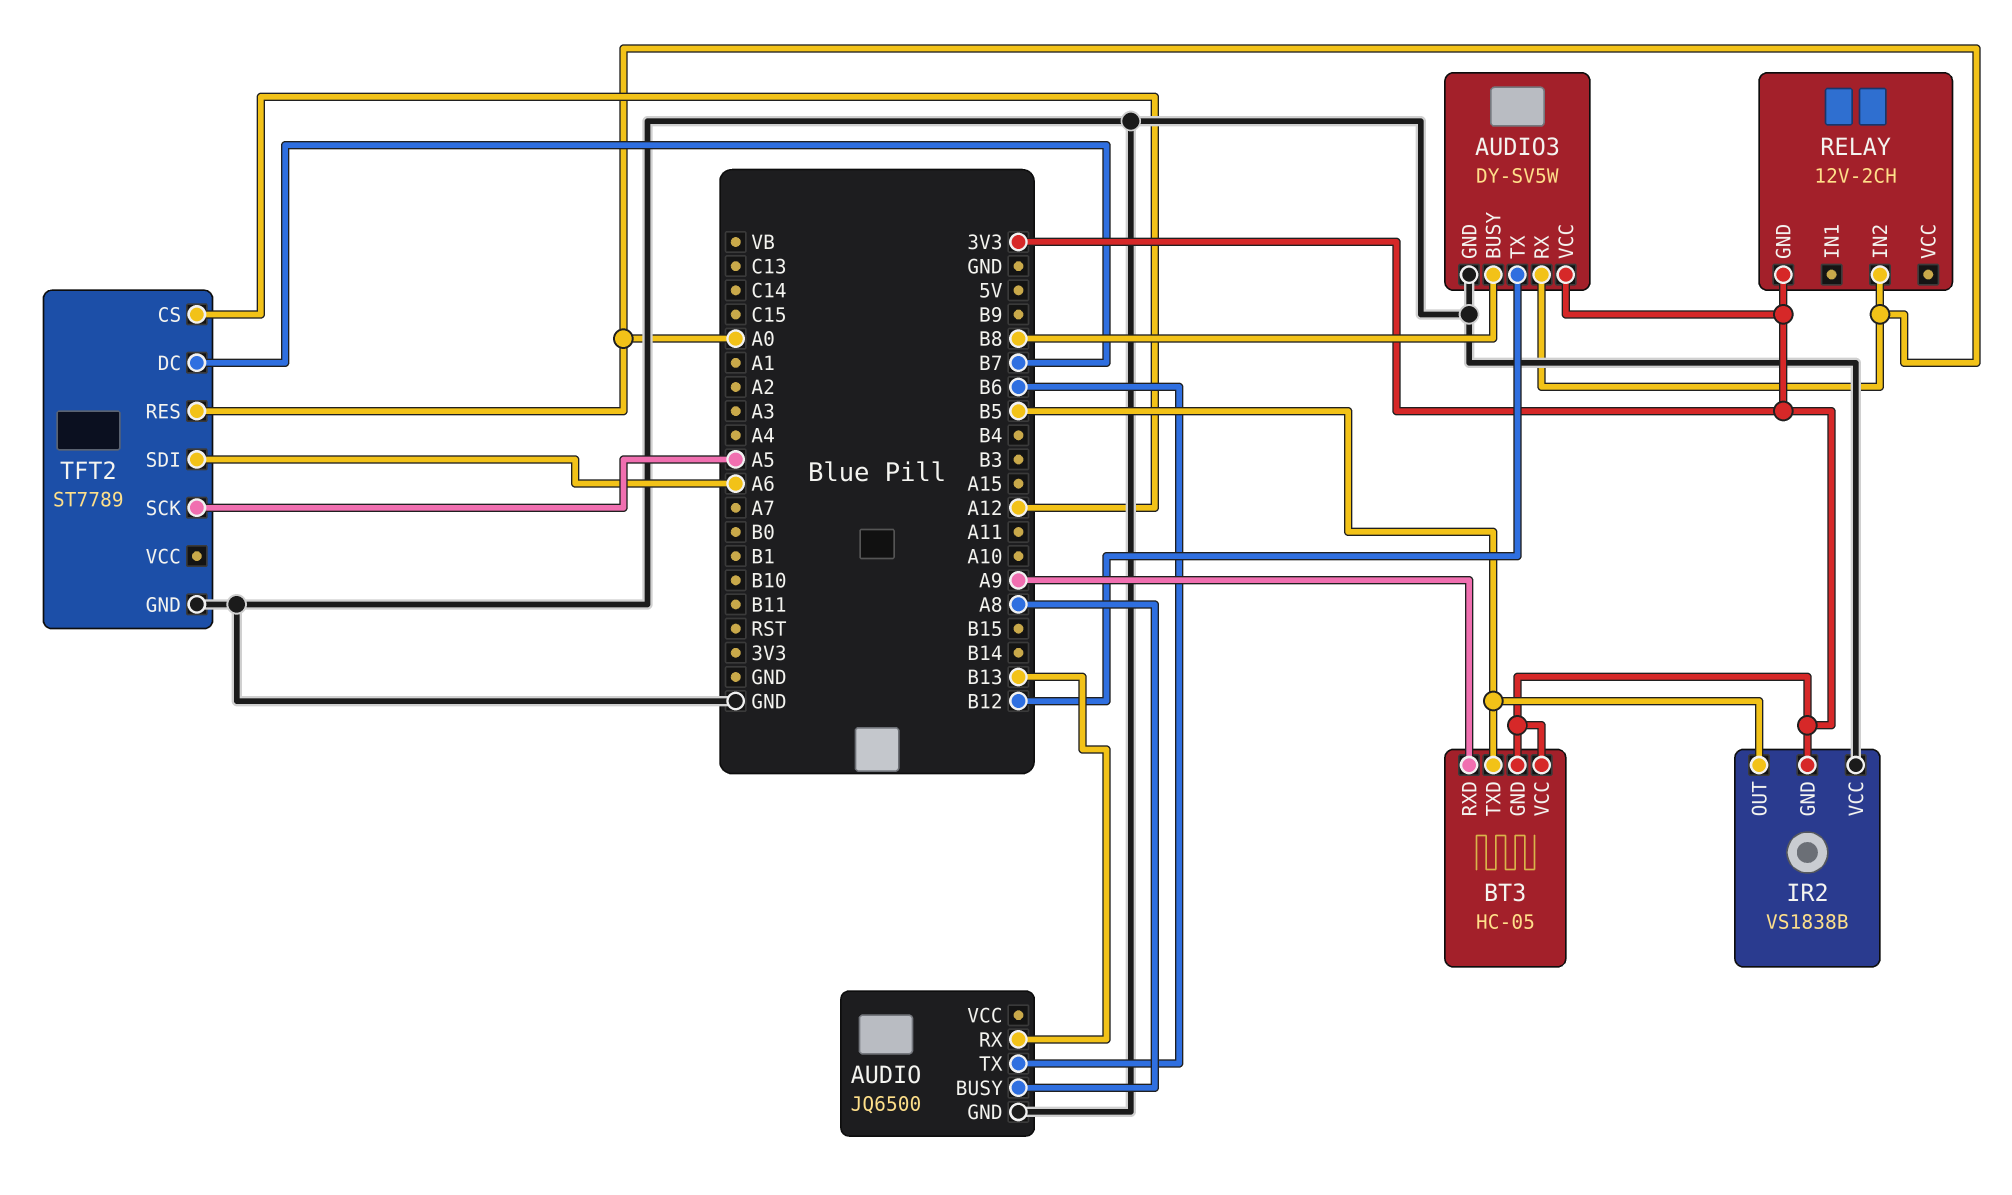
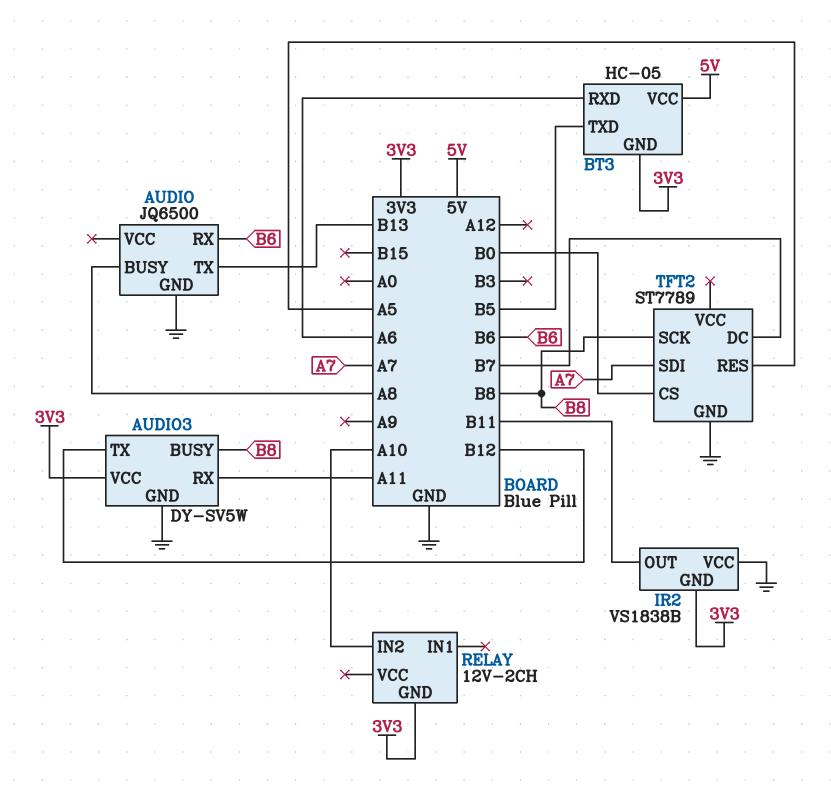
AUDIO pin RX: B13 -> B6
AUDIO pin TX: B6 -> B13
AUDIO3 pin RX: A0 -> A11
BT3 pin RXD: A9 -> A6
BT3 pin VCC: 3V3 -> 5V
IR2 pin OUT: B5 -> B11
RELAY pin IN2: A0 -> A10
TFT2 pin CS: A12 -> B0
TFT2 pin RES: A0 -> A5
TFT2 pin SCK: A5 -> B8
TFT2 pin SDI: A6 -> A7

